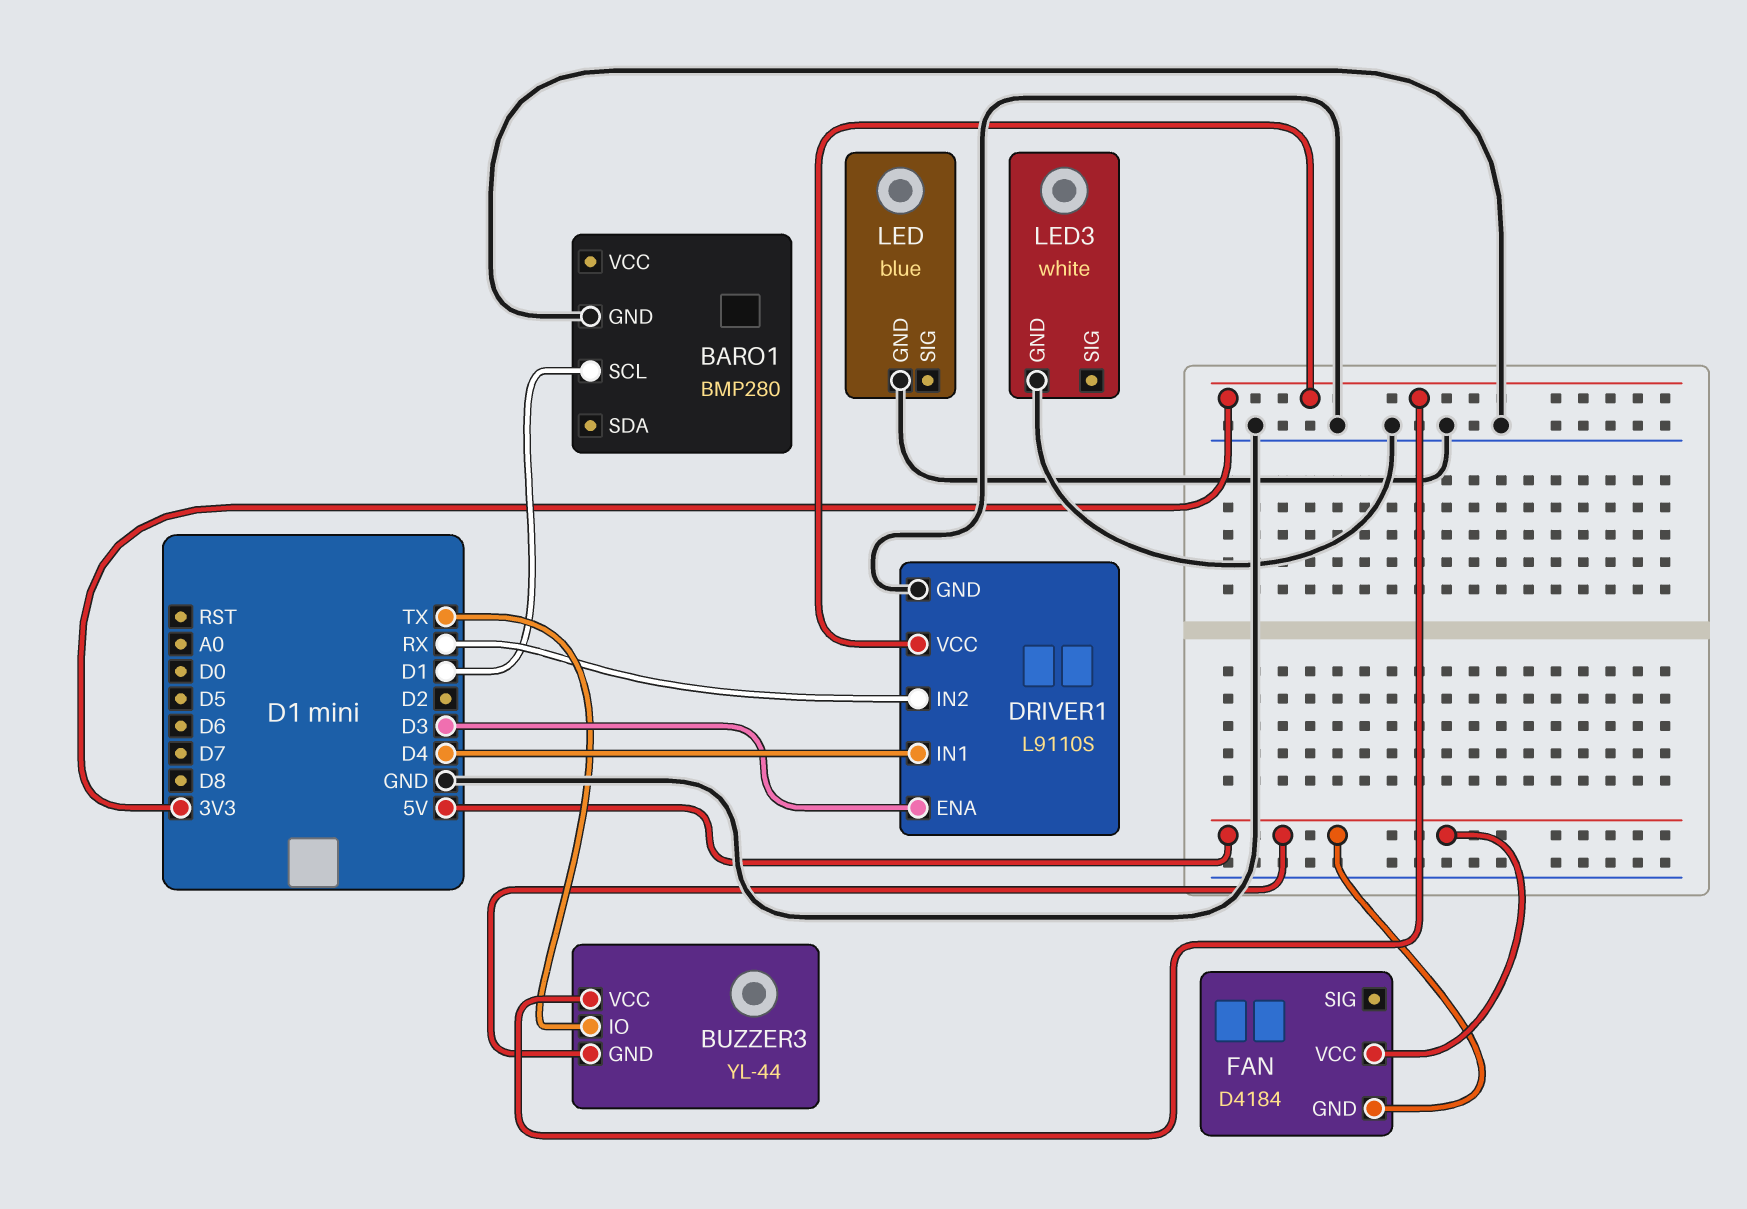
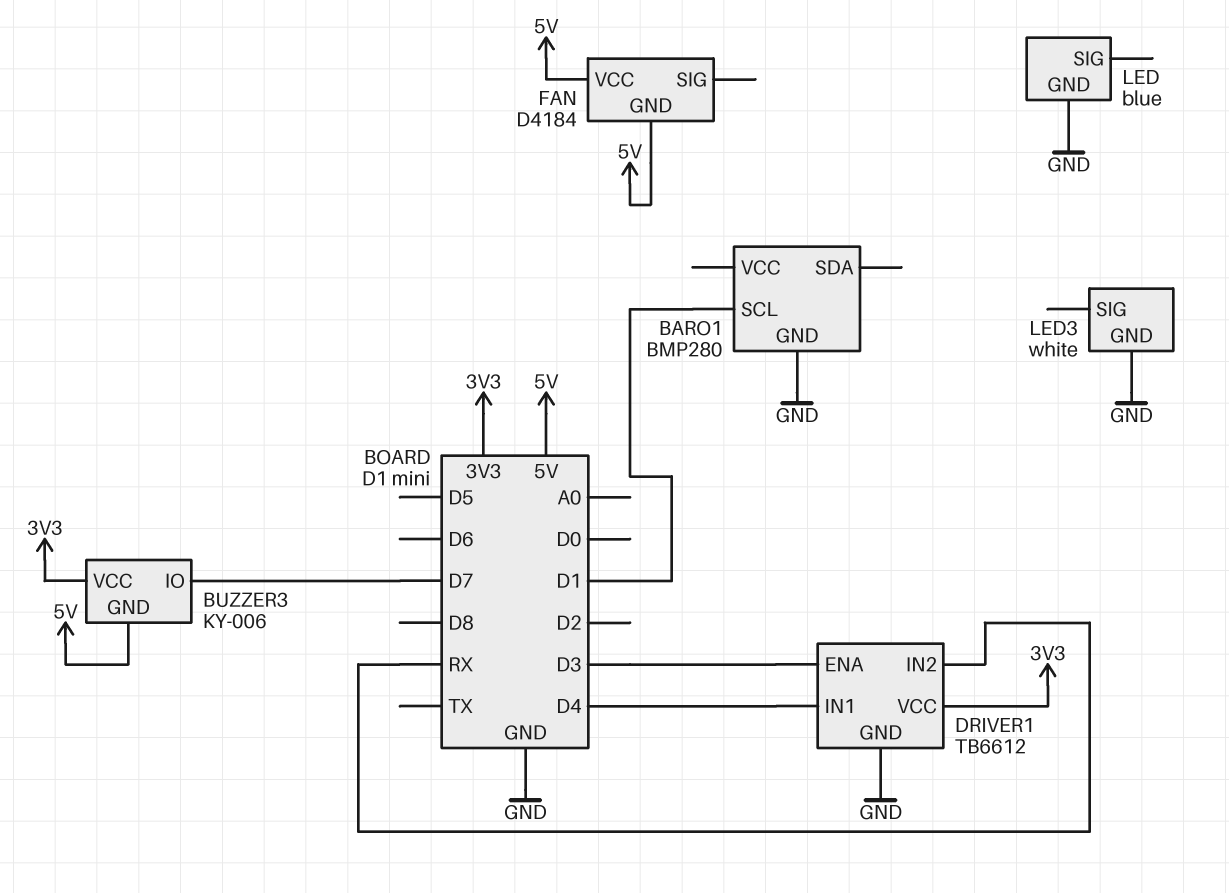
BUZZER3: YL-44 -> KY-006
BUZZER3 pin IO: TX -> D7
DRIVER1: L9110S -> TB6612

